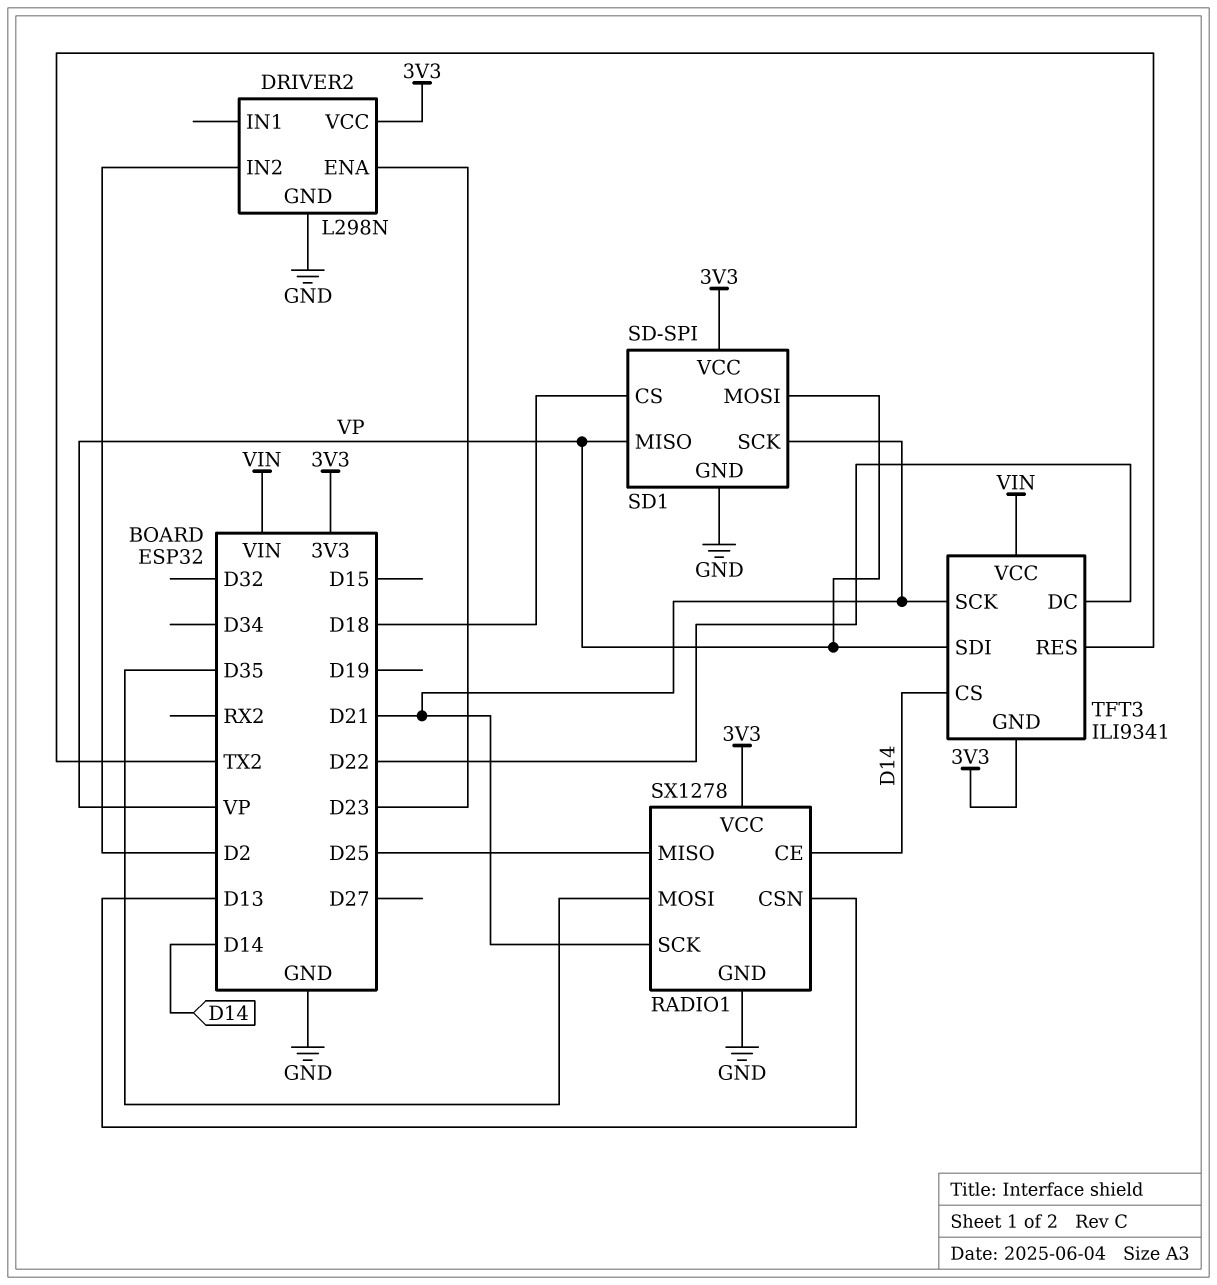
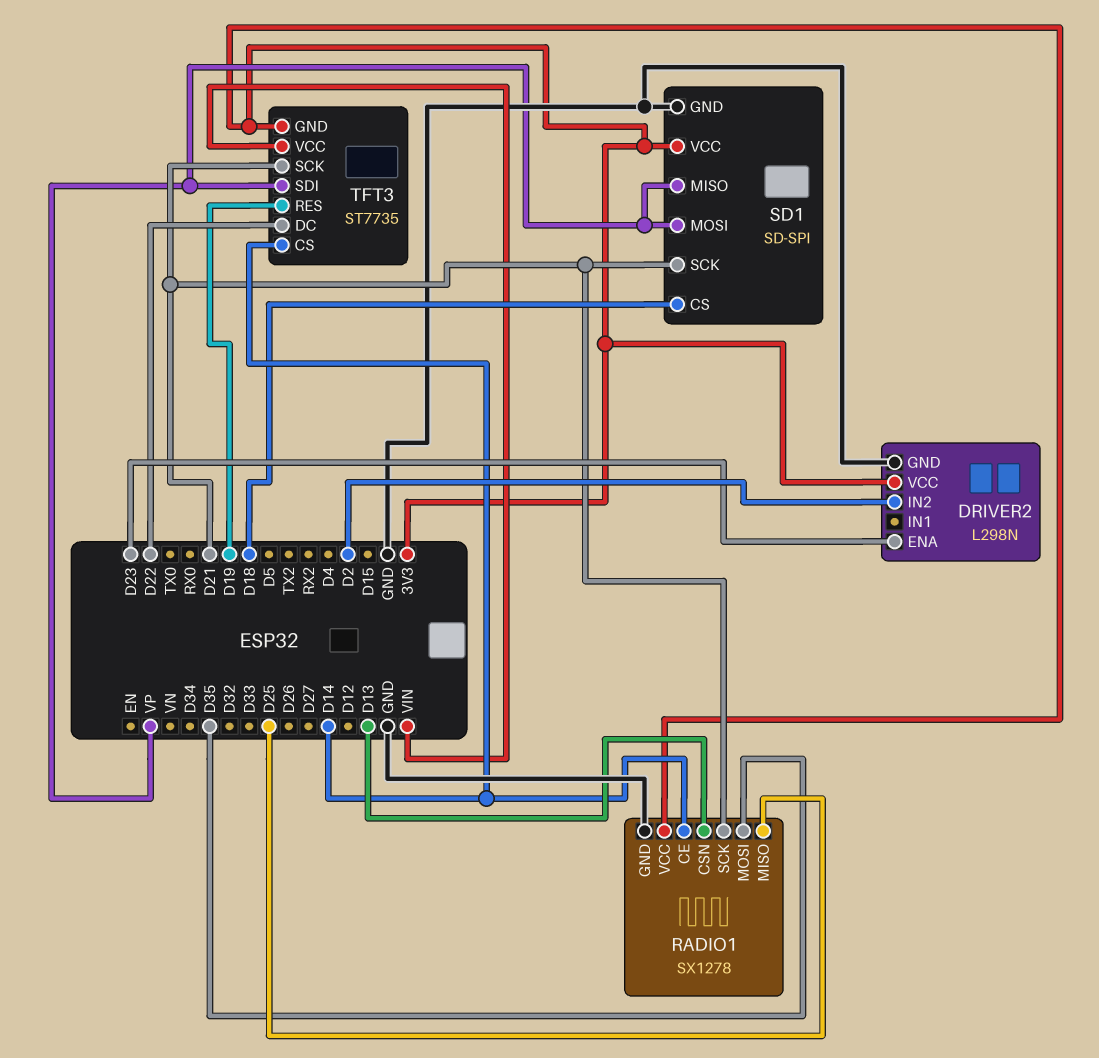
TFT3: ILI9341 -> ST7735
TFT3 pin RES: TX2 -> D19

